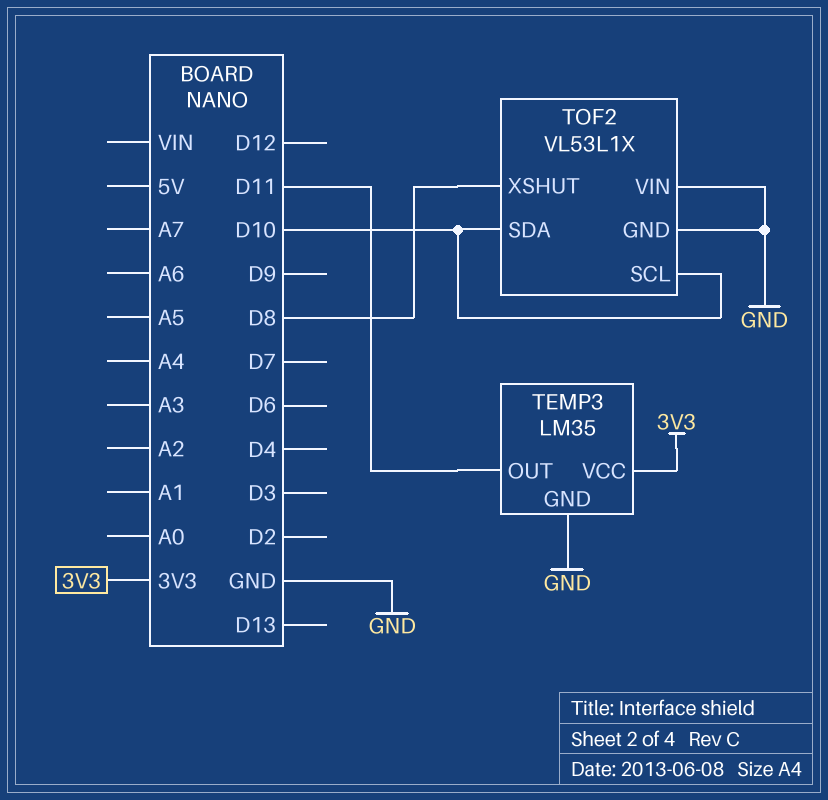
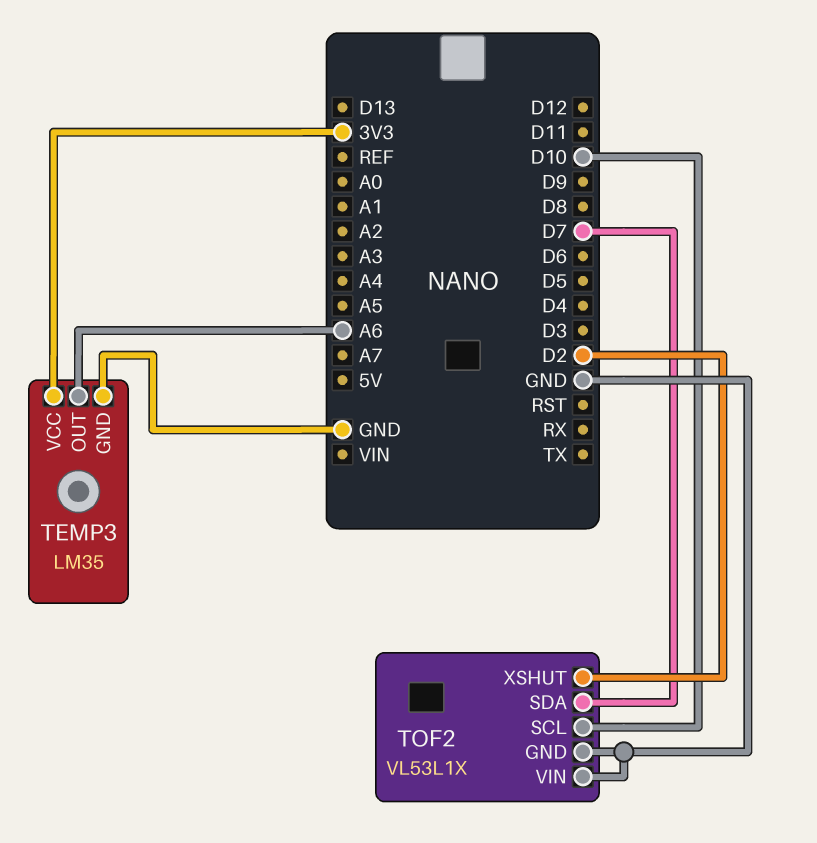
TEMP3 pin OUT: D11 -> A6
TOF2 pin SDA: D10 -> D7
TOF2 pin XSHUT: D8 -> D2

